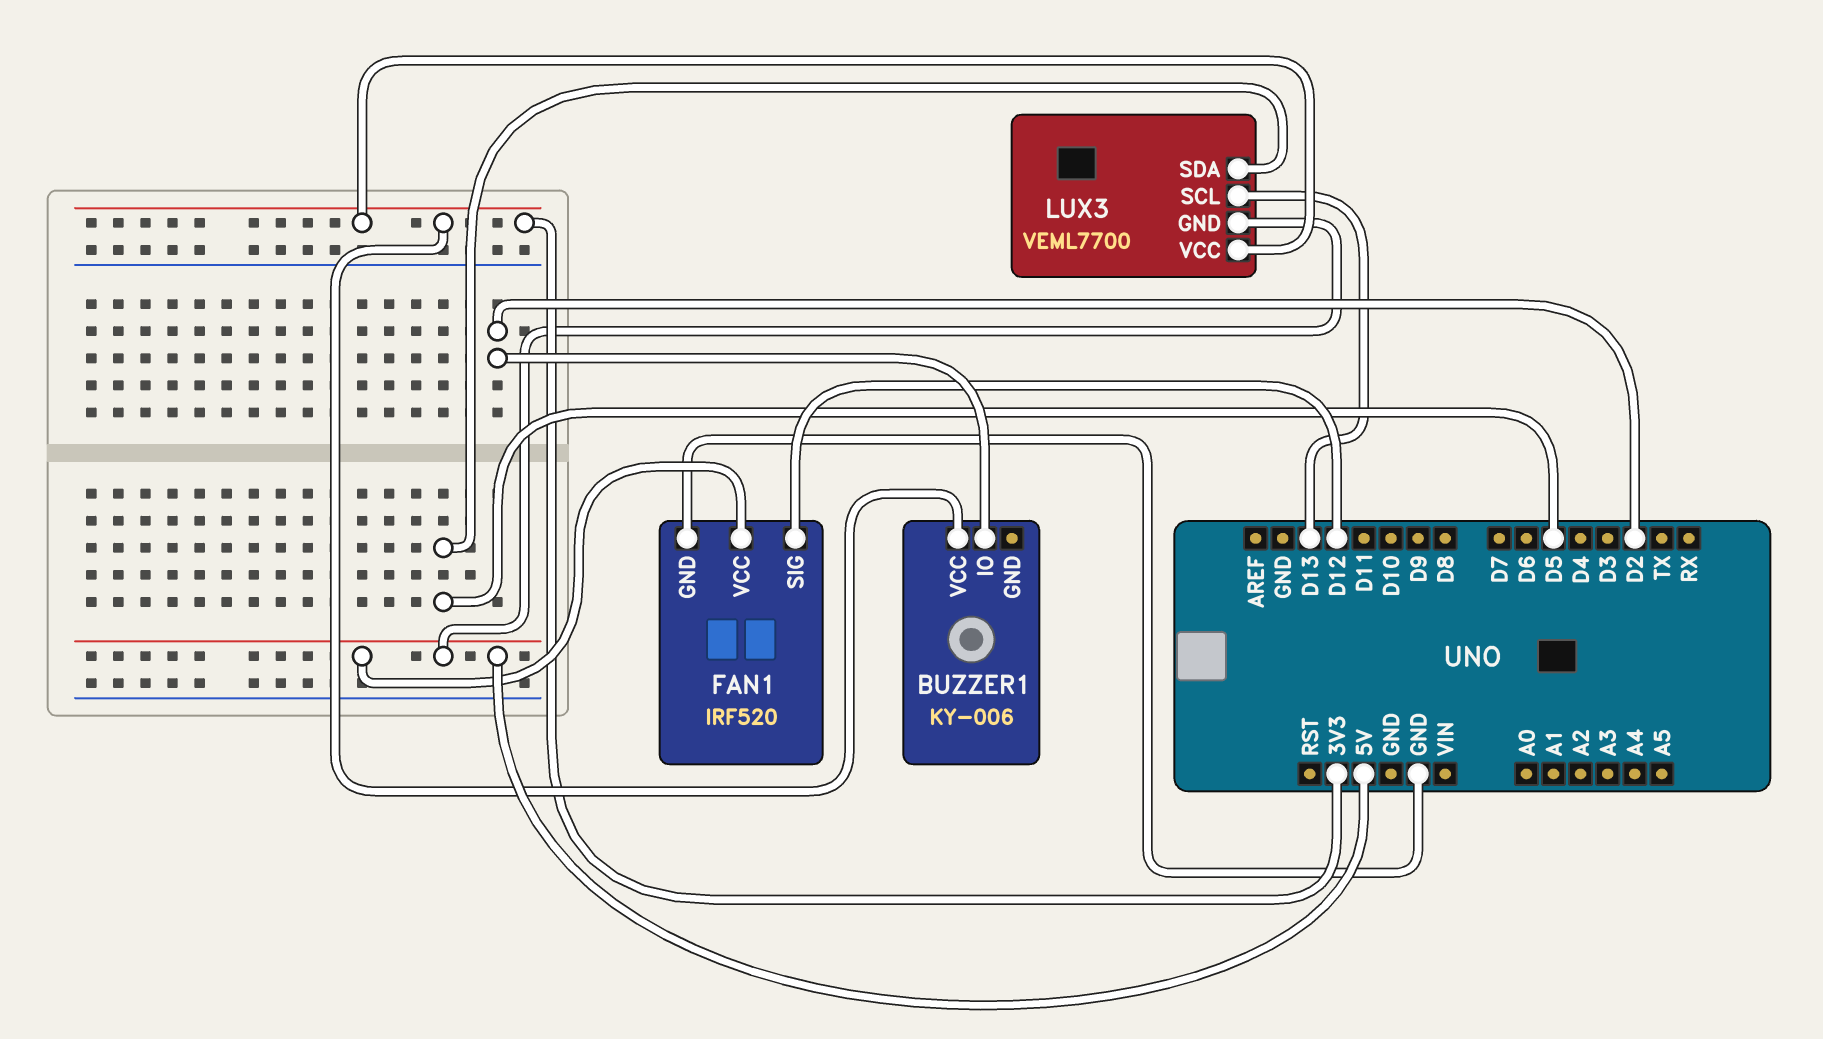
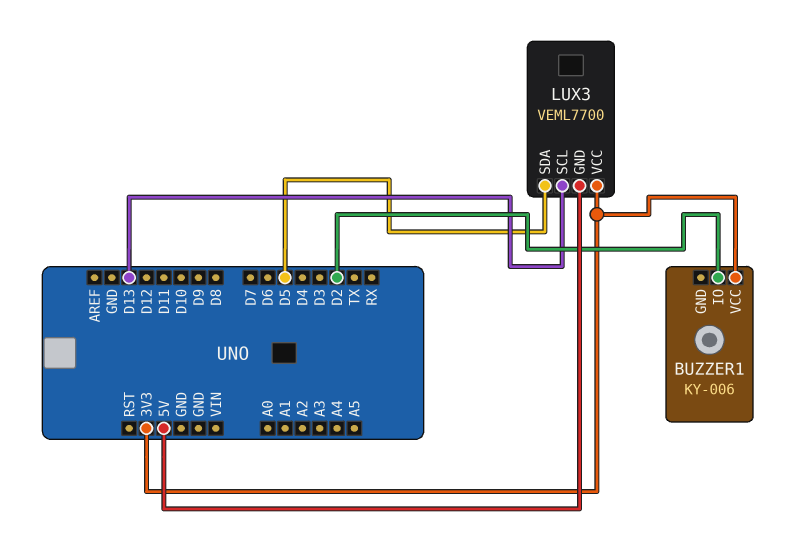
FAN1: IRF520 -> none
FAN1 pin GND: GND -> none
FAN1 pin SIG: D12 -> none
FAN1 pin VCC: 5V -> none

